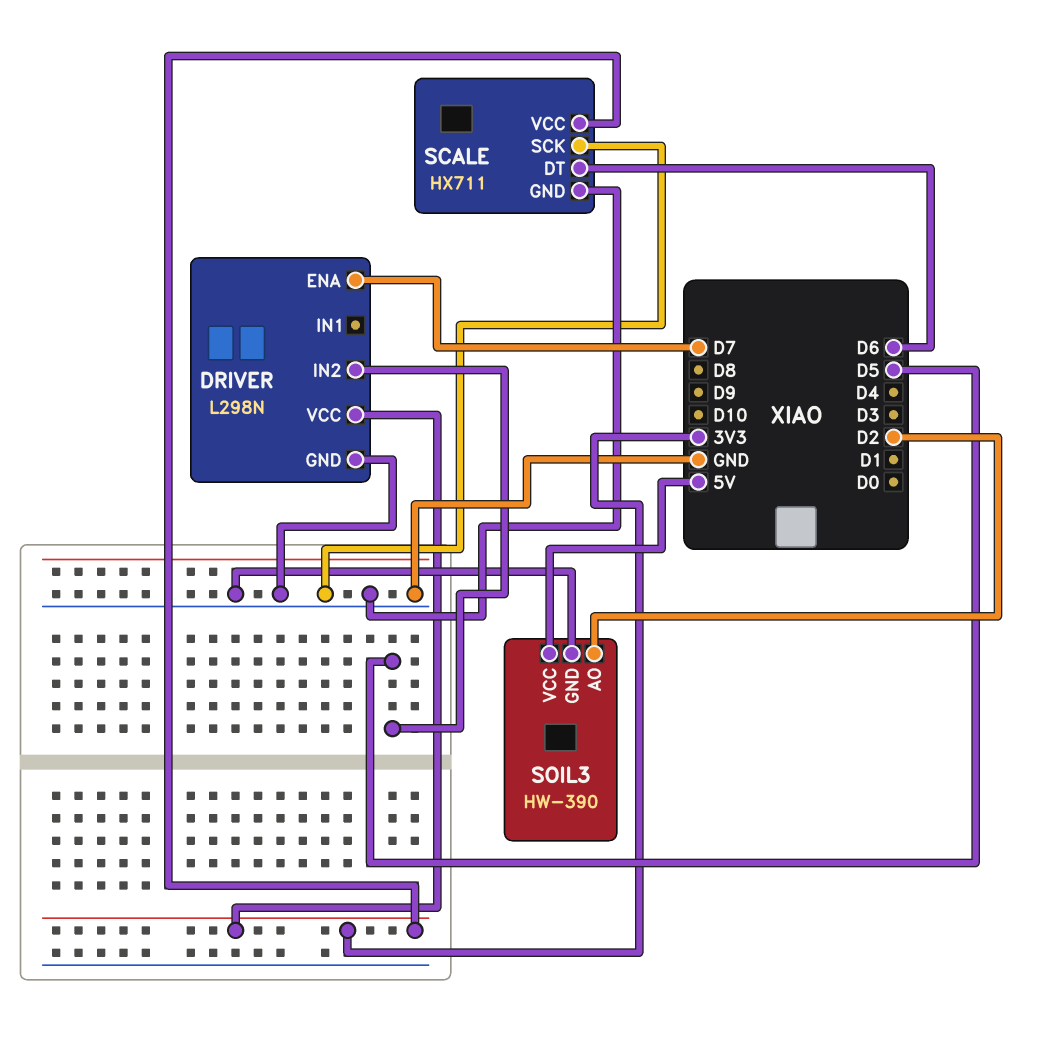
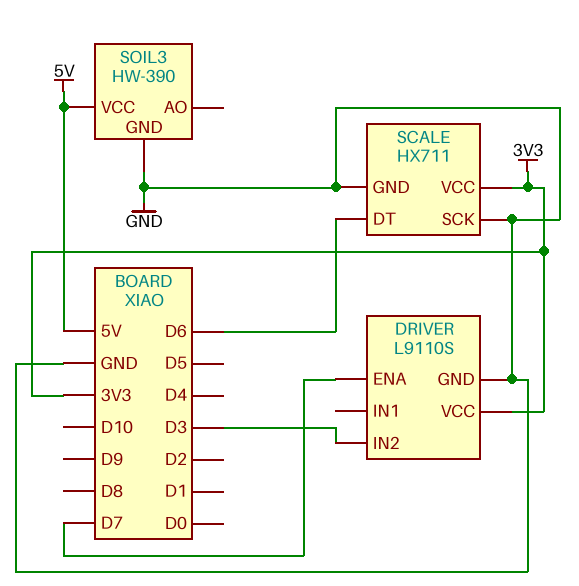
DRIVER: L298N -> L9110S
DRIVER pin IN2: D5 -> D3
SOIL3 pin AO: D2 -> none

